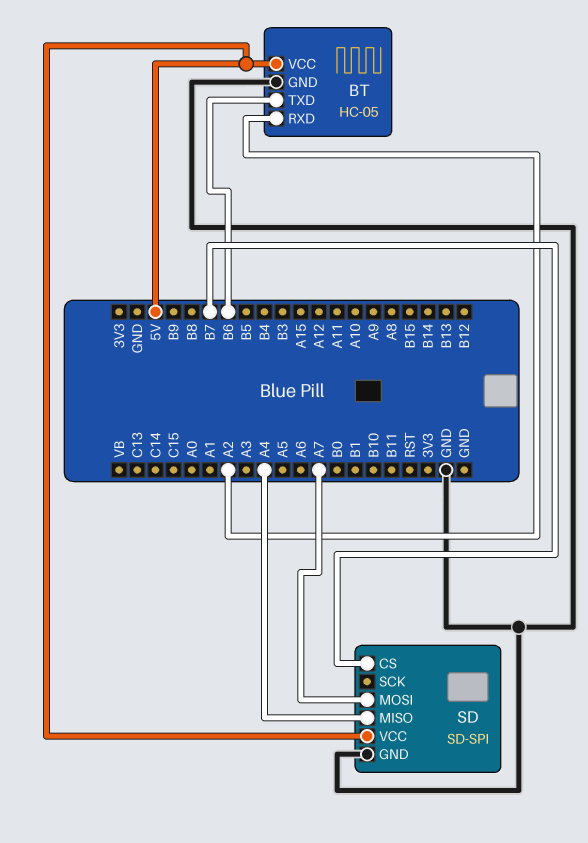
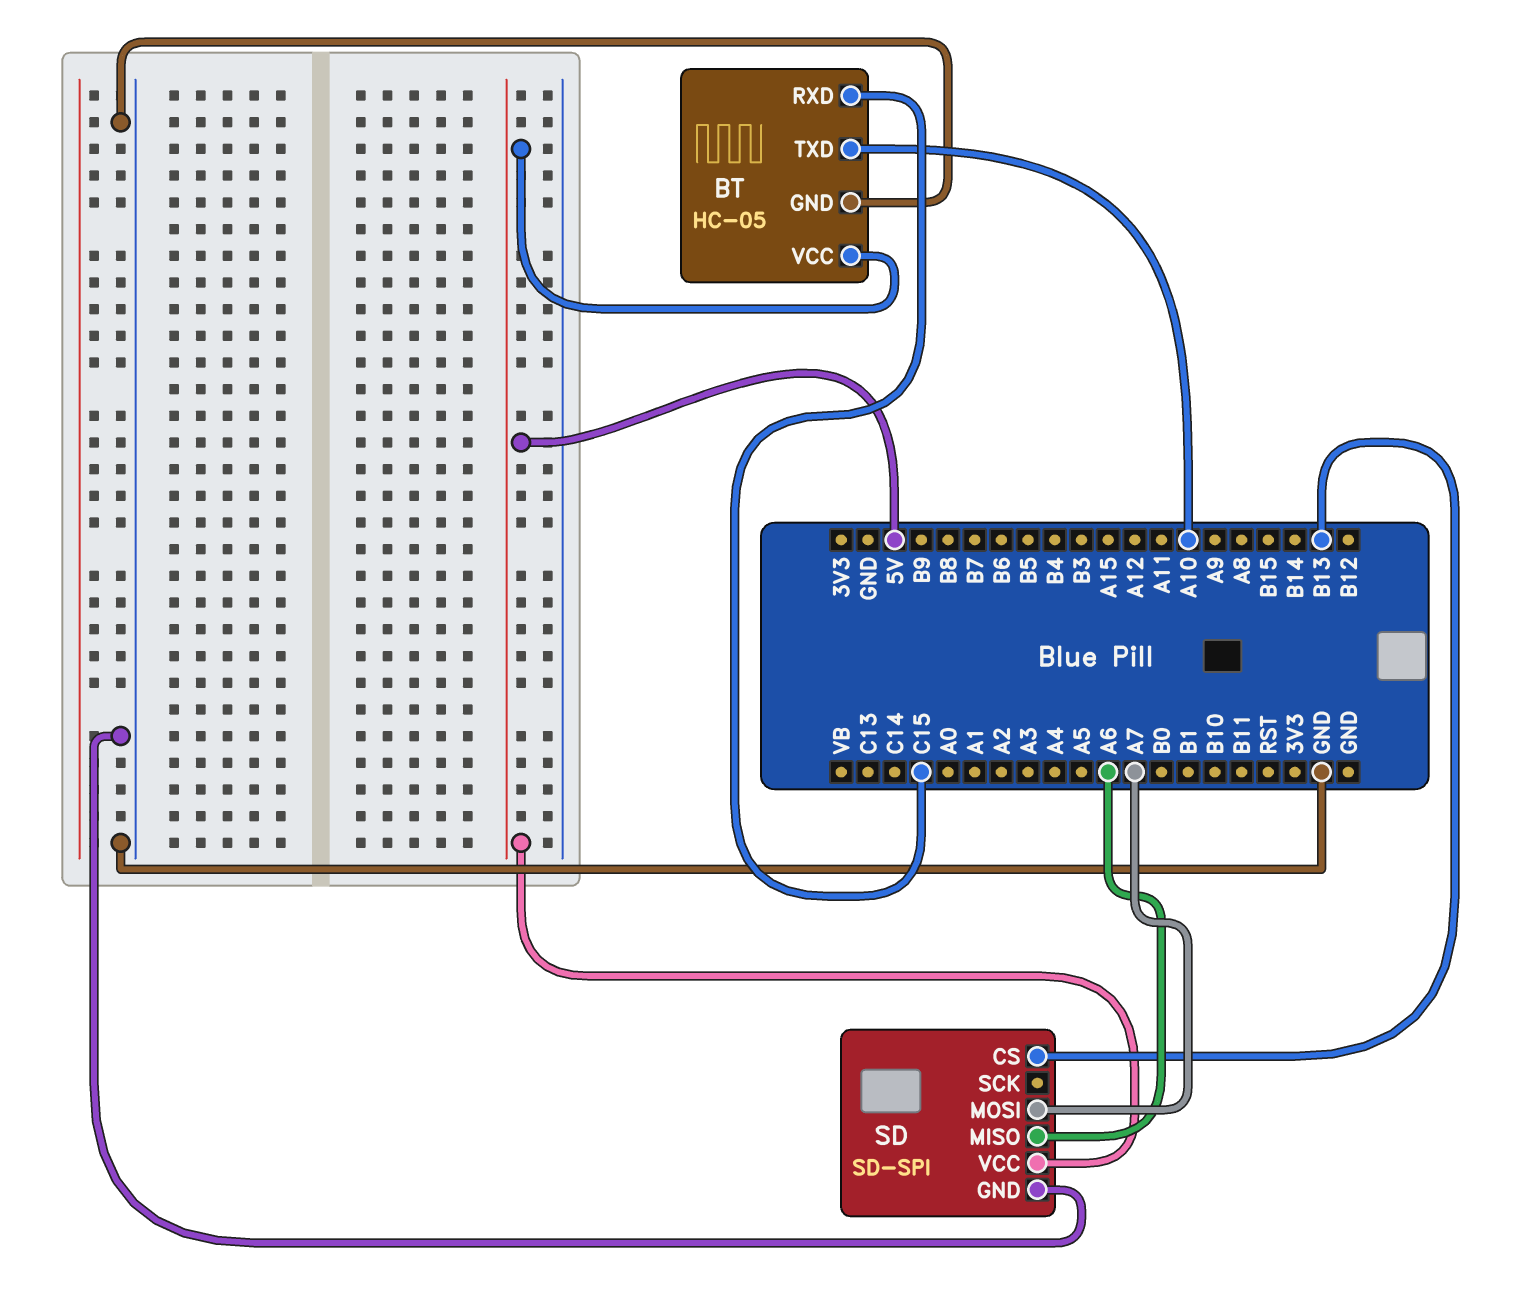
BT pin RXD: A2 -> C15
BT pin TXD: B6 -> A10
SD pin CS: B7 -> B13
SD pin MISO: A4 -> A6

